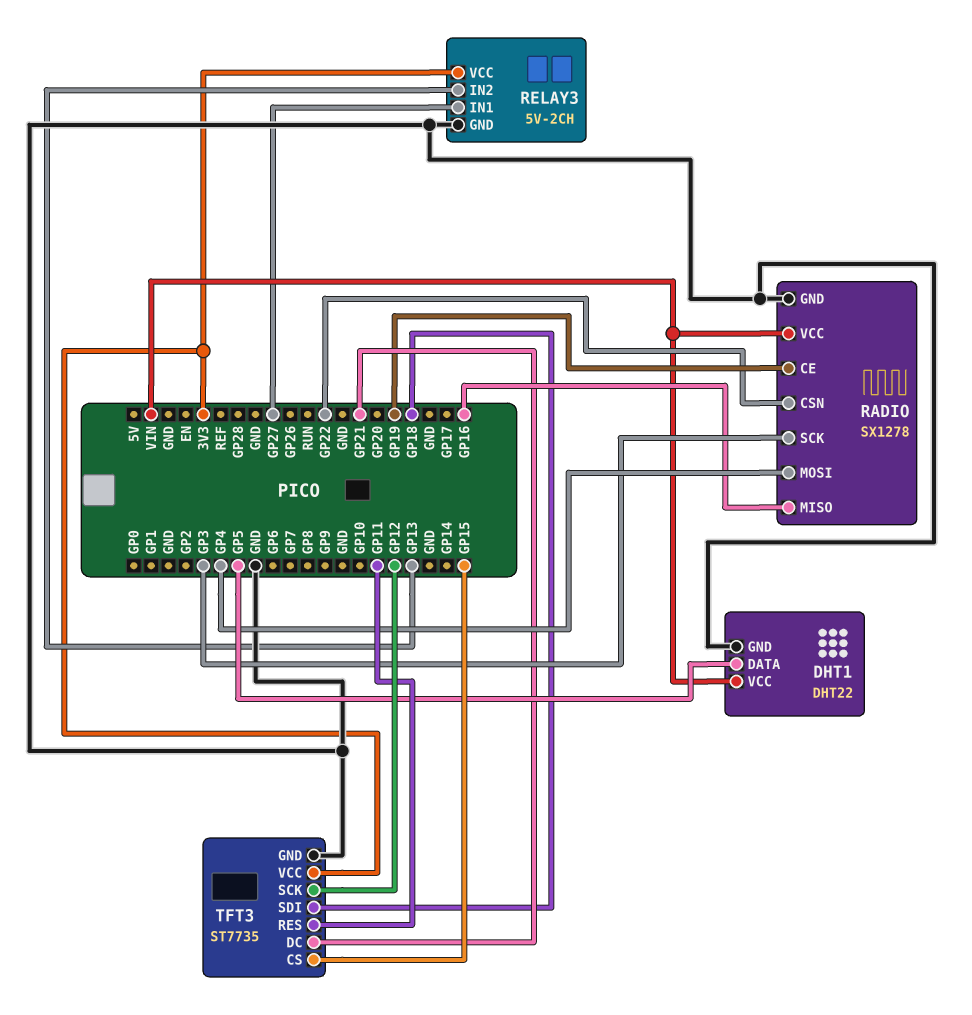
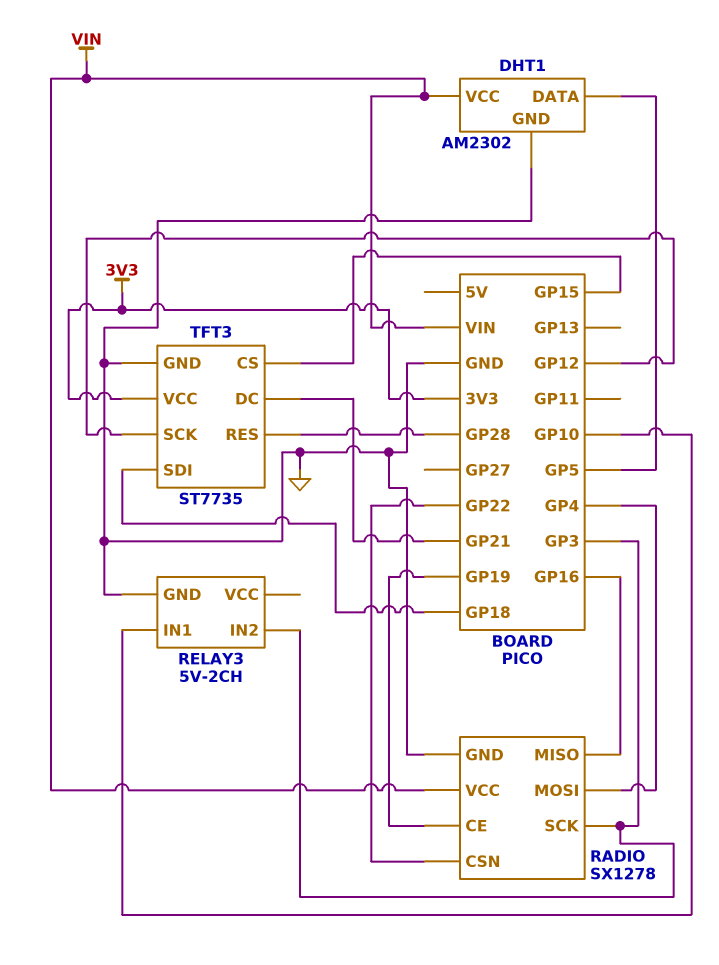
DHT1: DHT22 -> AM2302
RELAY3 pin IN1: GP27 -> GP10
RELAY3 pin IN2: GP13 -> GP3
RELAY3 pin VCC: 3V3 -> none
TFT3 pin RES: GP11 -> GP28

